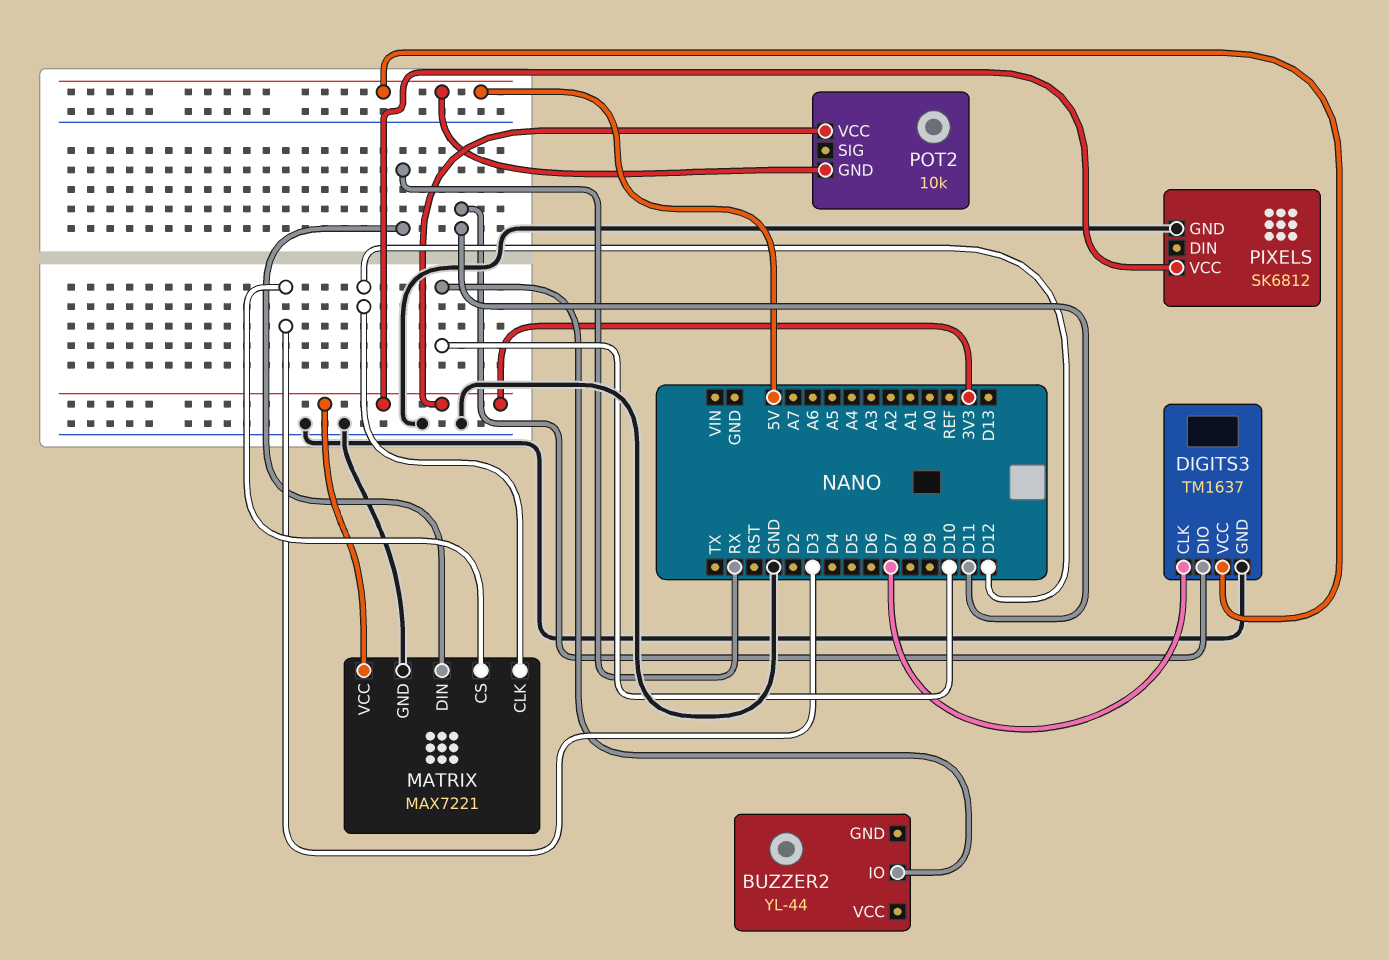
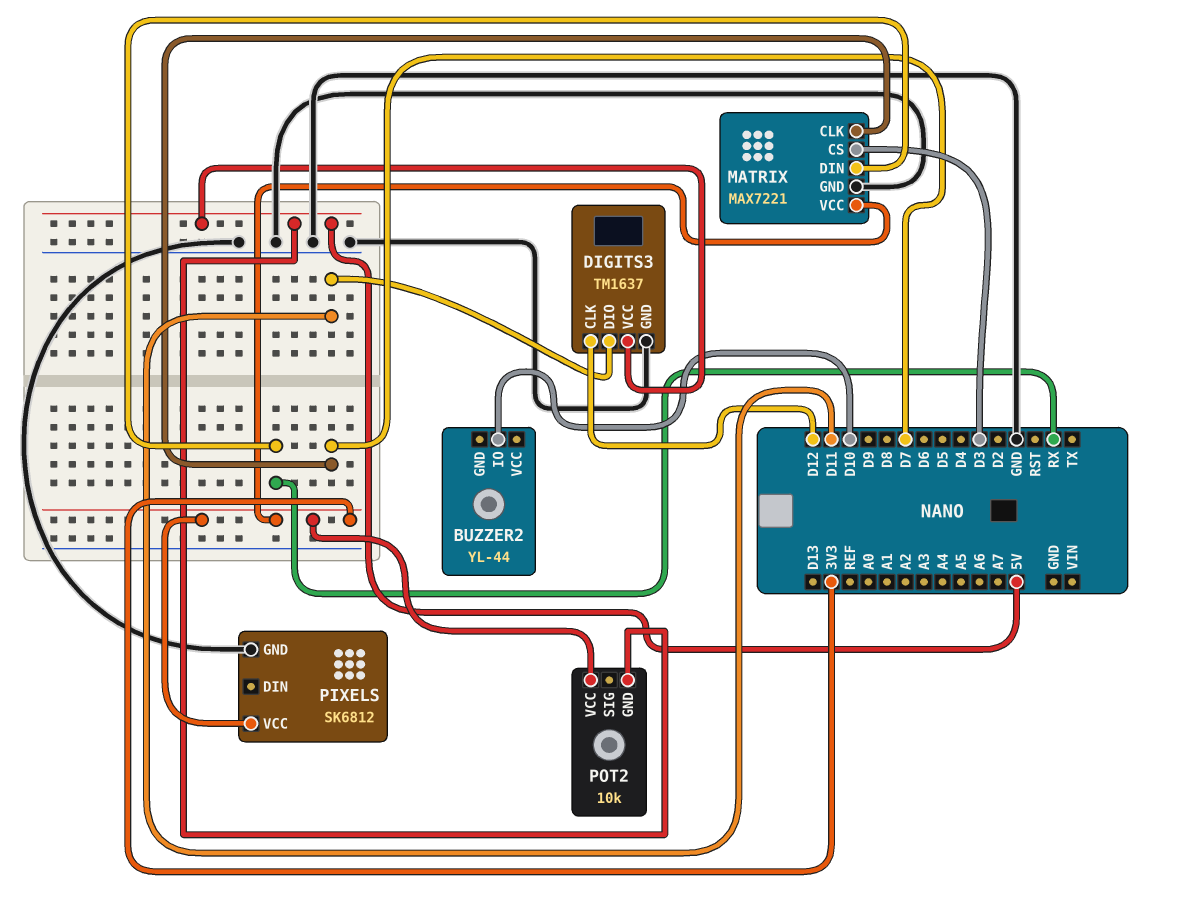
DIGITS3 pin CLK: D7 -> D12
MATRIX pin CLK: D12 -> D7

